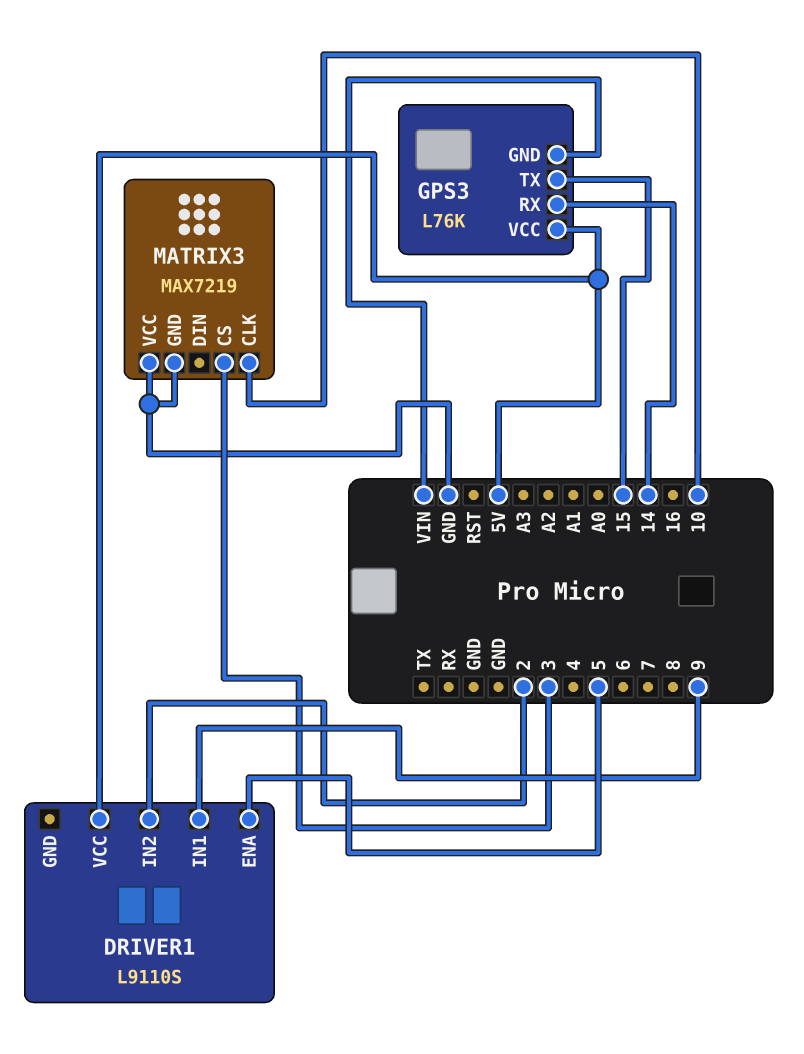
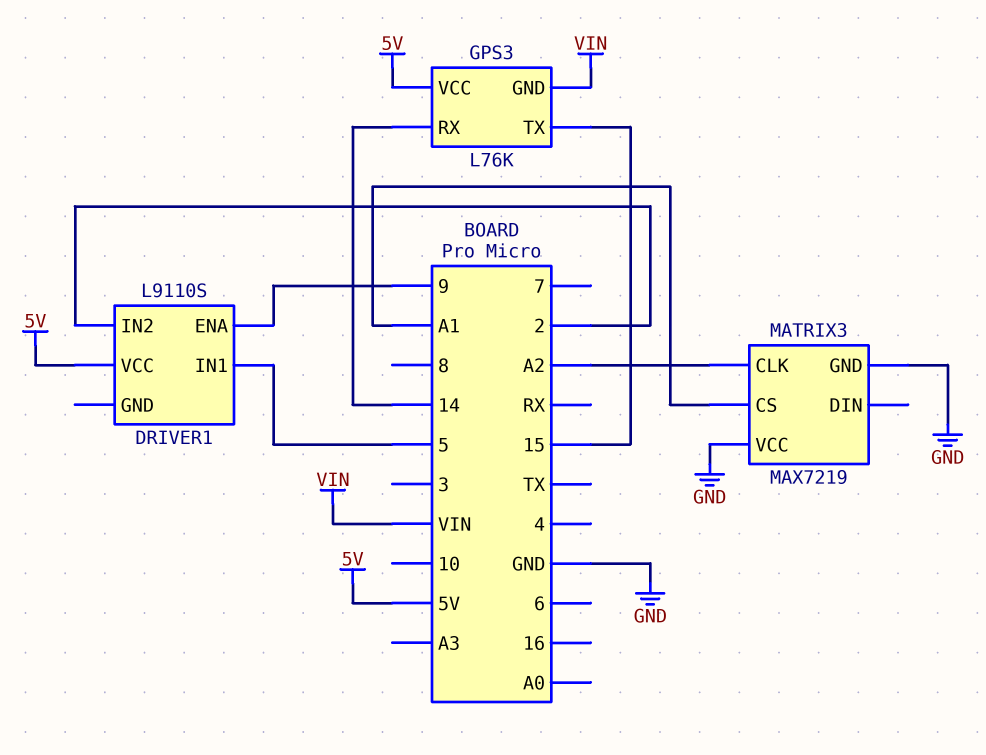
DRIVER1 pin ENA: 5 -> 9
DRIVER1 pin IN1: 9 -> 5
MATRIX3 pin CLK: 10 -> A2
MATRIX3 pin CS: 3 -> A1

